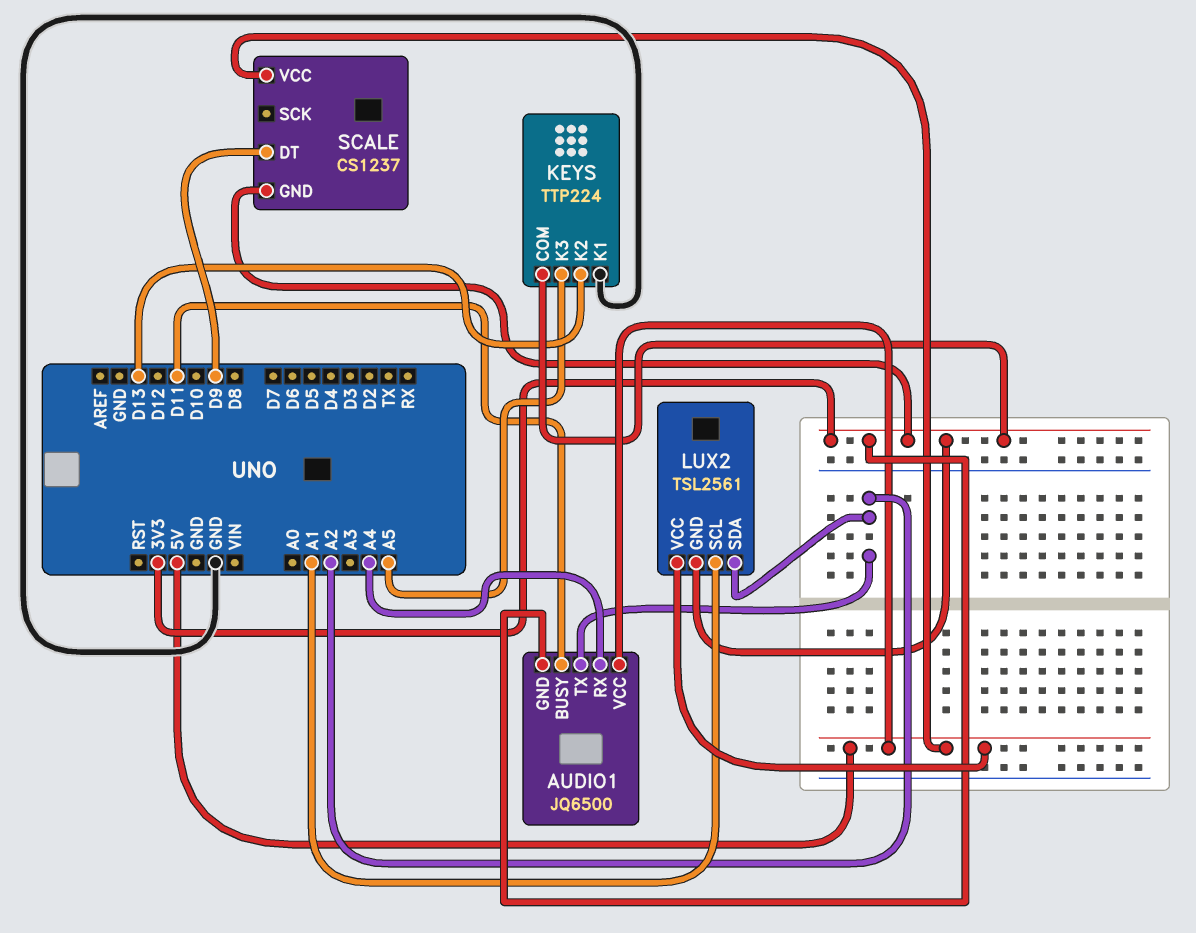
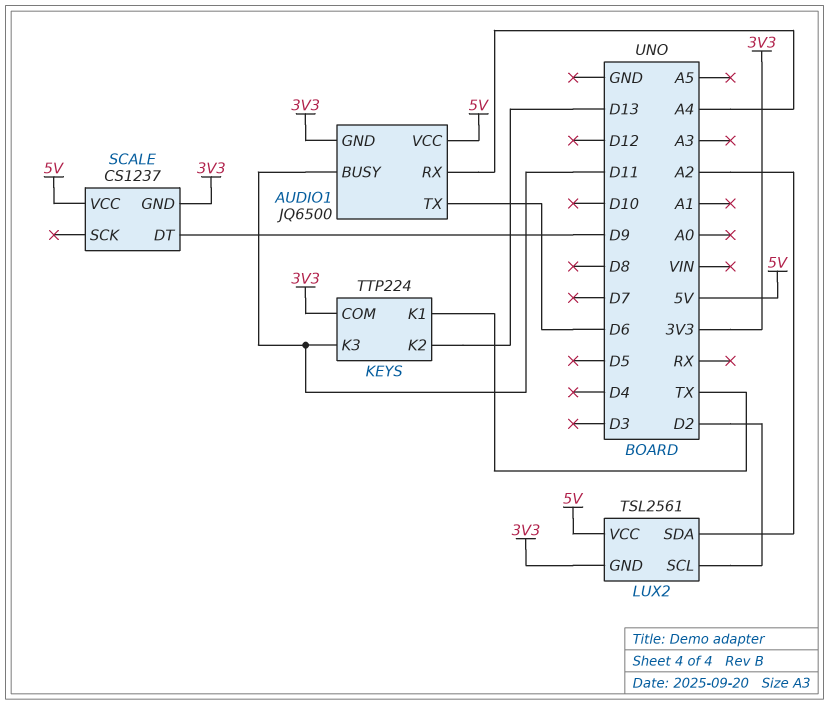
AUDIO1 pin TX: A2 -> D6
KEYS pin K1: GND -> TX
KEYS pin K3: A5 -> D11
LUX2 pin SCL: A1 -> D2

